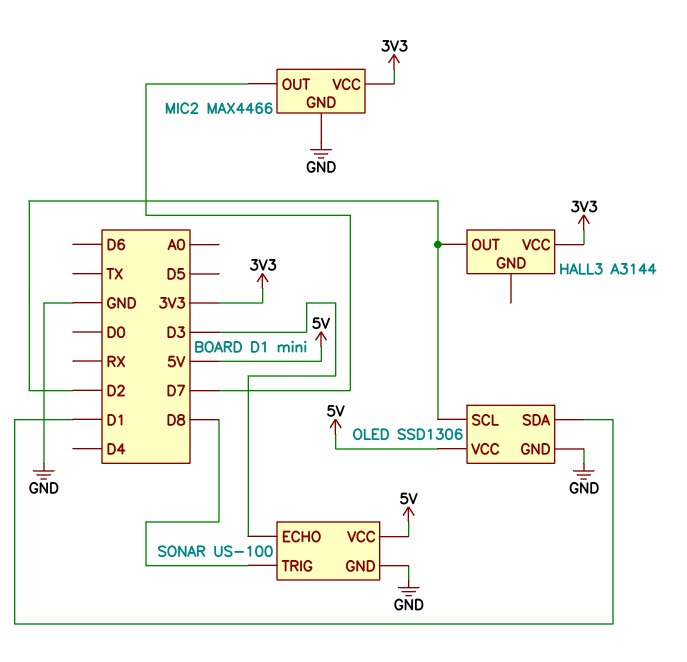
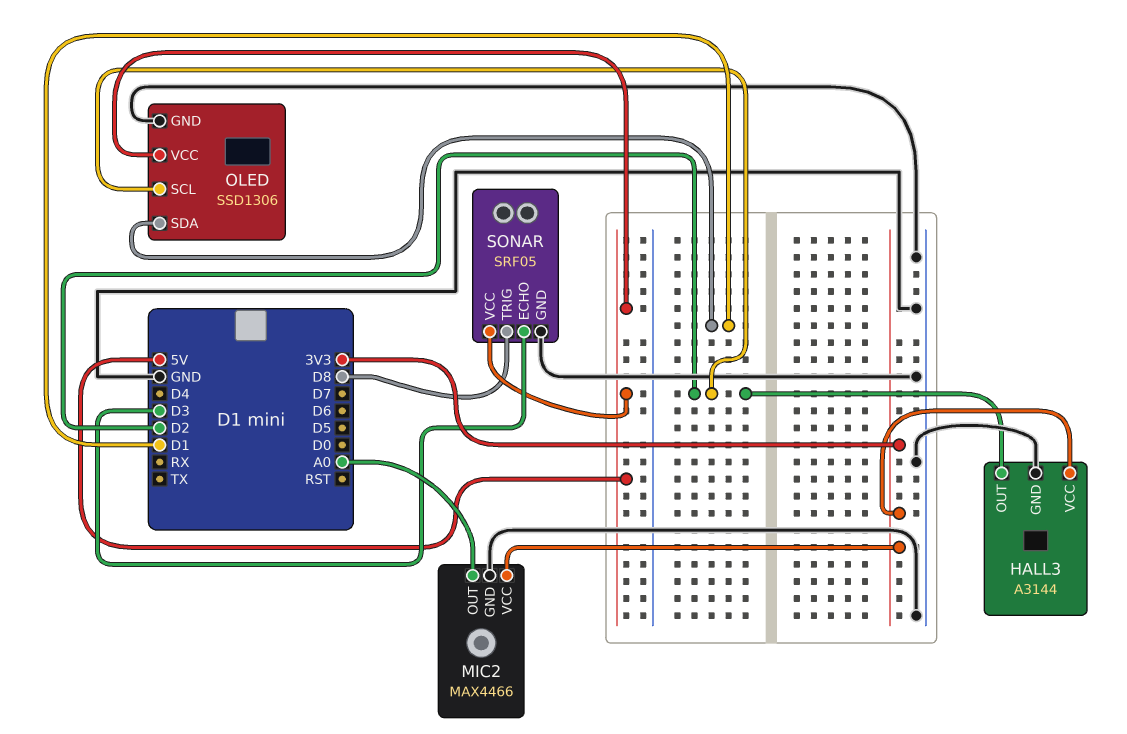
HALL3 pin GND: none -> GND
MIC2 pin OUT: D7 -> A0
SONAR: US-100 -> SRF05

